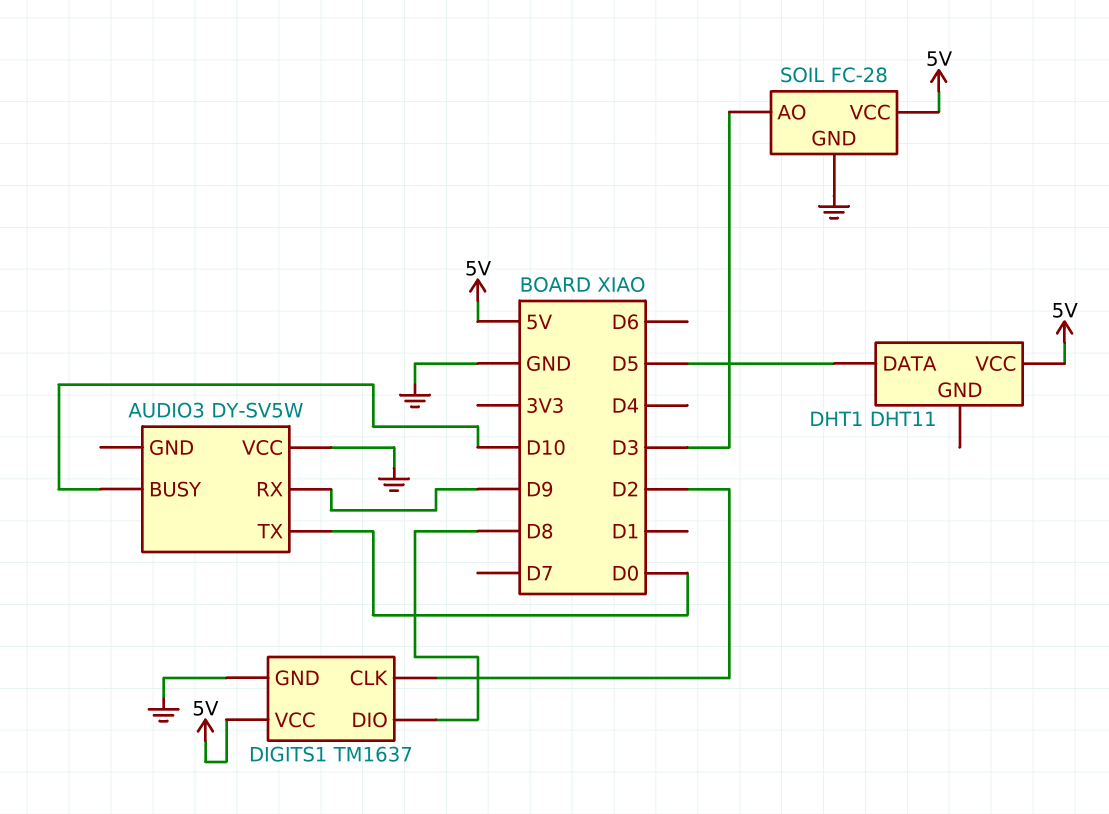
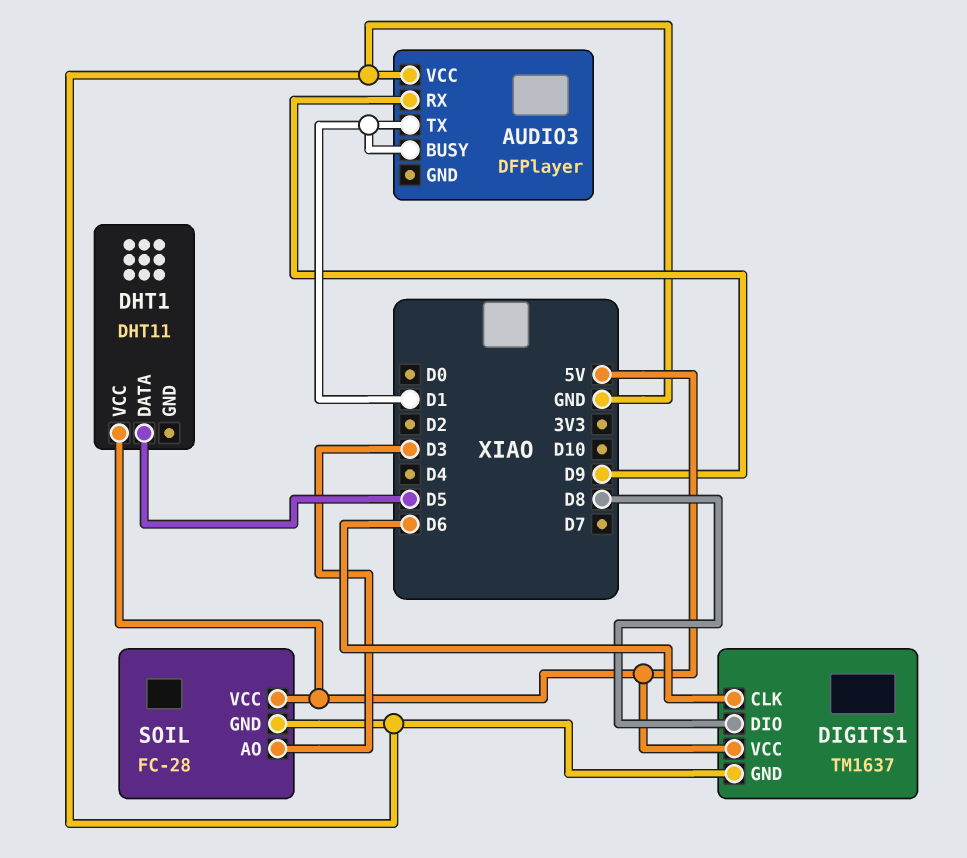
AUDIO3: DY-SV5W -> DFPlayer
AUDIO3 pin BUSY: D10 -> D1
AUDIO3 pin TX: D0 -> D1
DIGITS1 pin CLK: D2 -> D6

